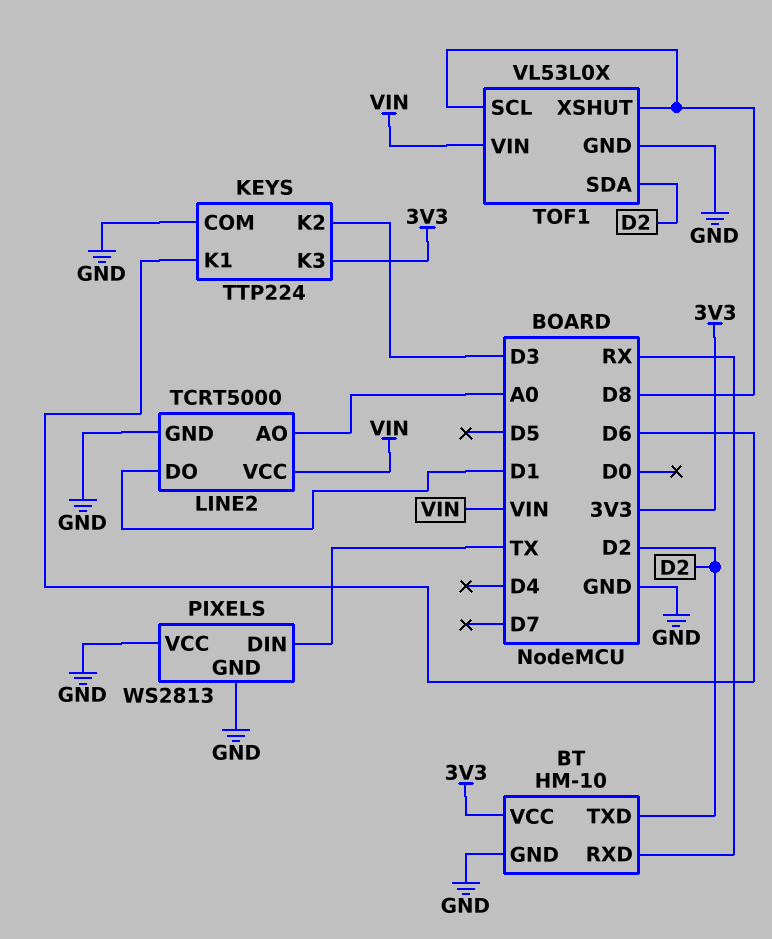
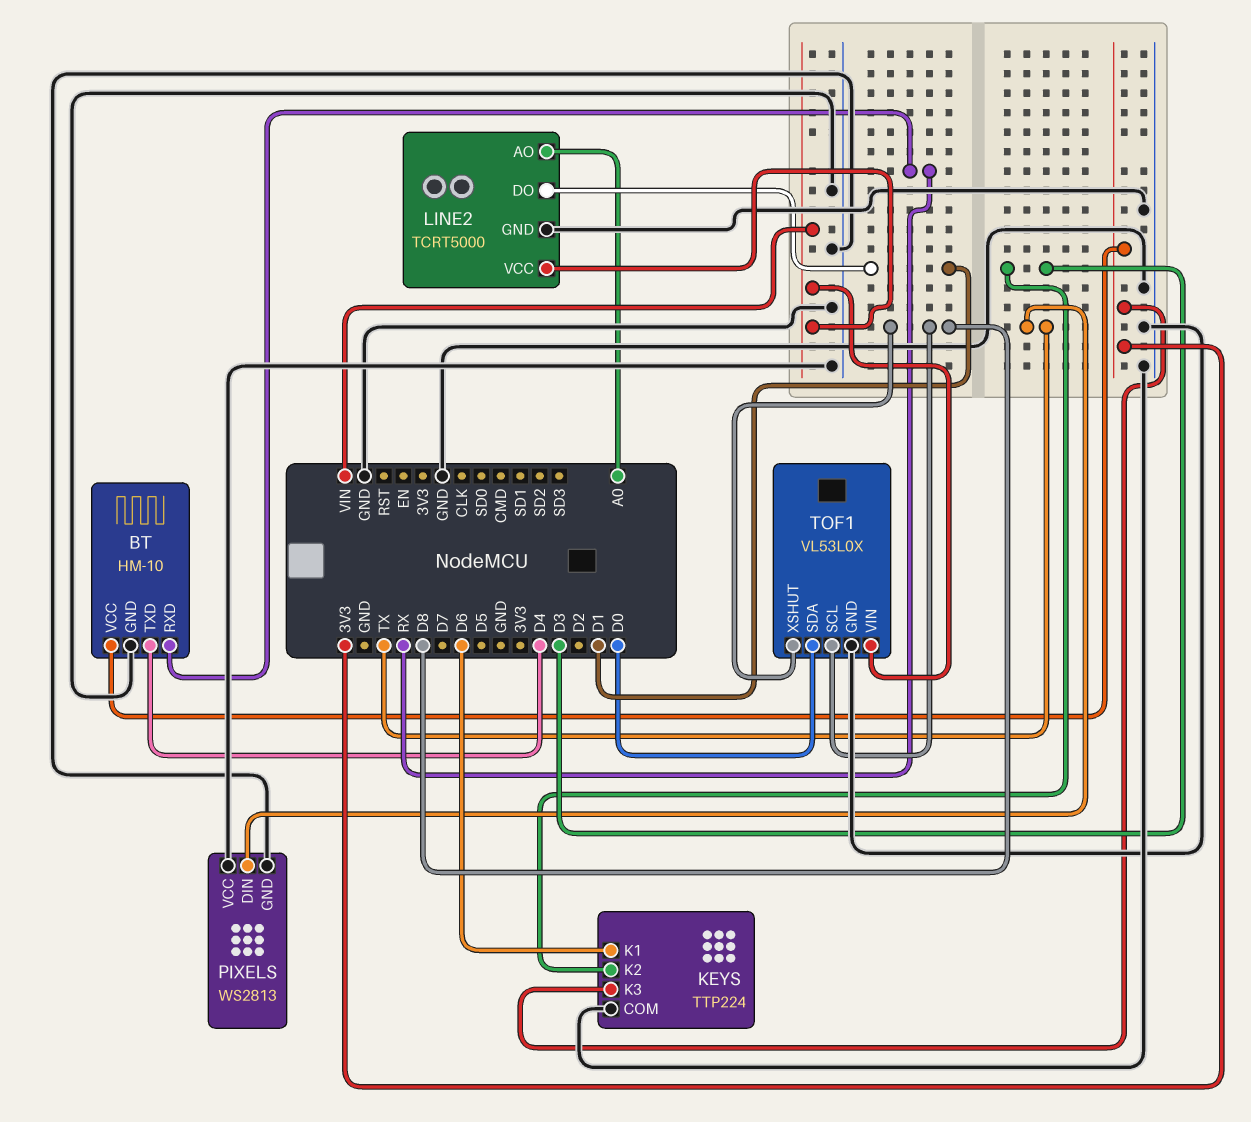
BT pin TXD: D2 -> D4
TOF1 pin SDA: D2 -> D0

